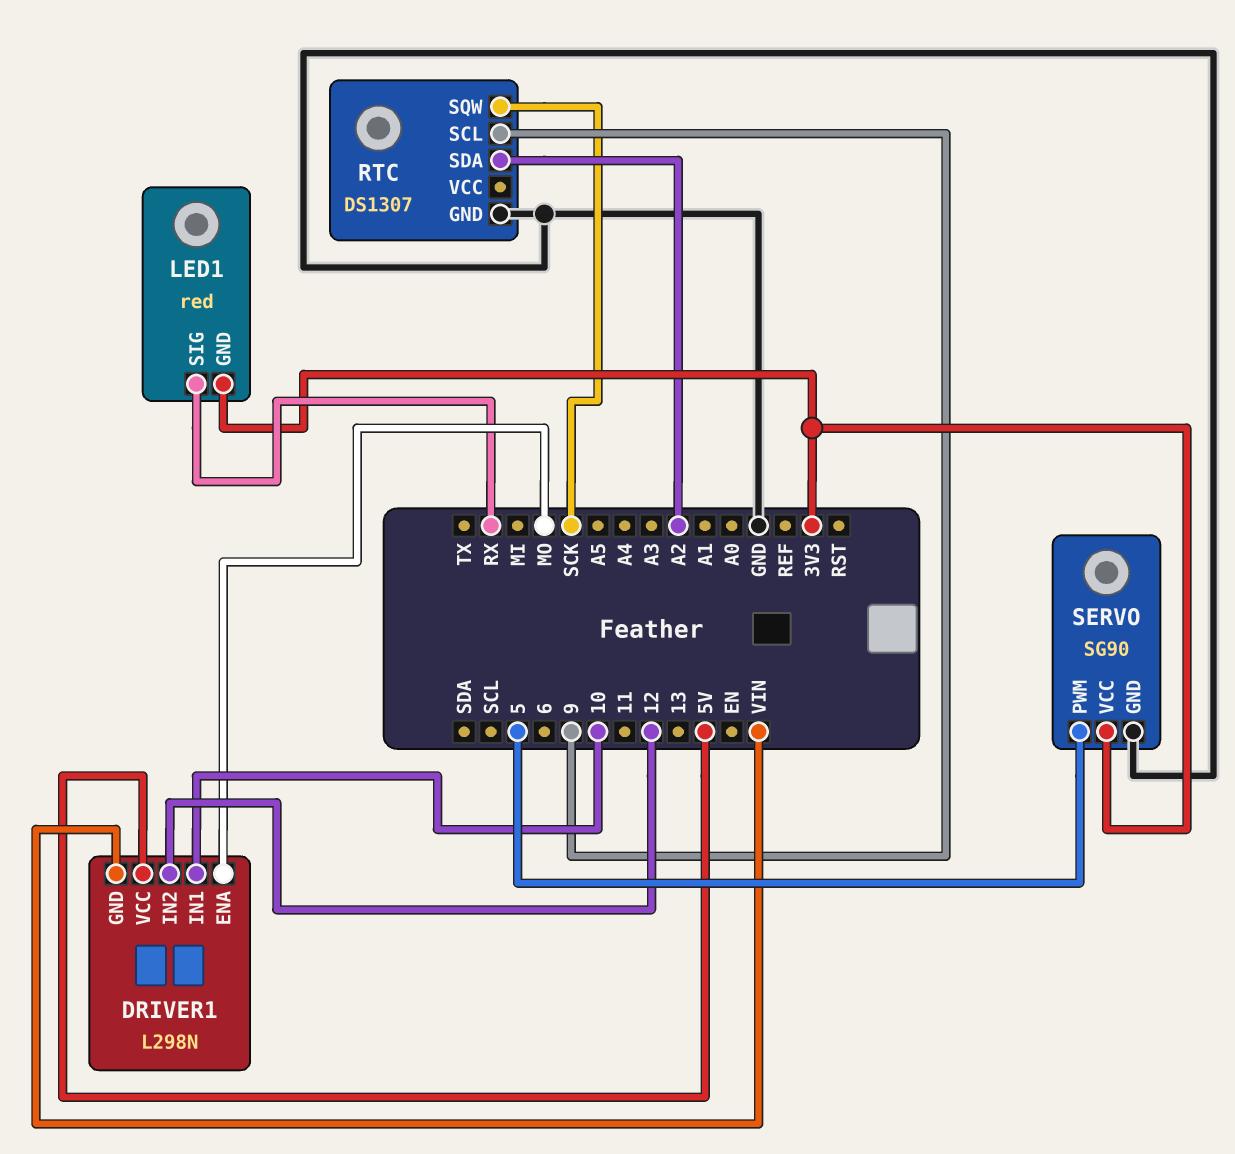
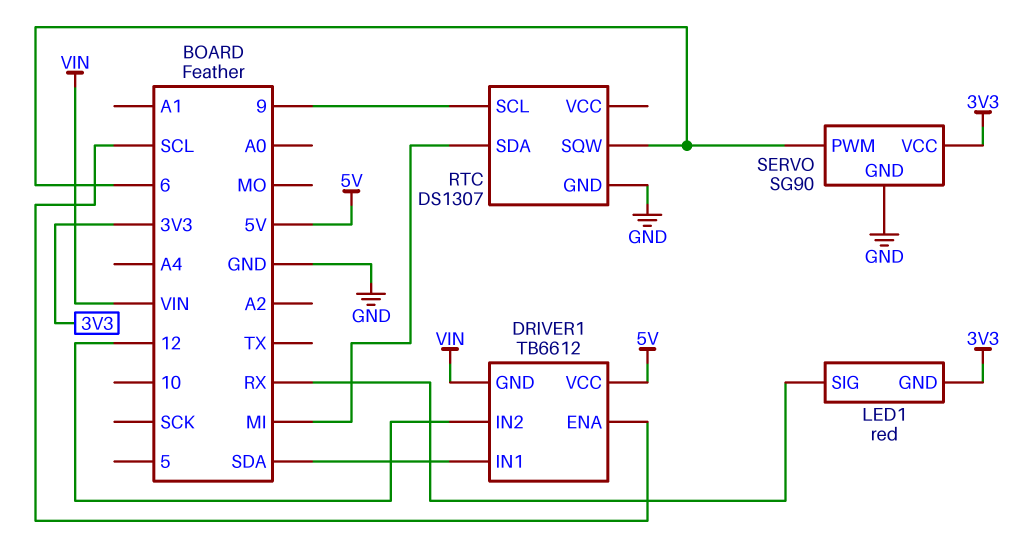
DRIVER1: L298N -> TB6612
DRIVER1 pin ENA: MO -> SCL
DRIVER1 pin IN1: 10 -> SDA
RTC pin SDA: A2 -> MI
RTC pin SQW: SCK -> 6
SERVO pin PWM: 5 -> 6

